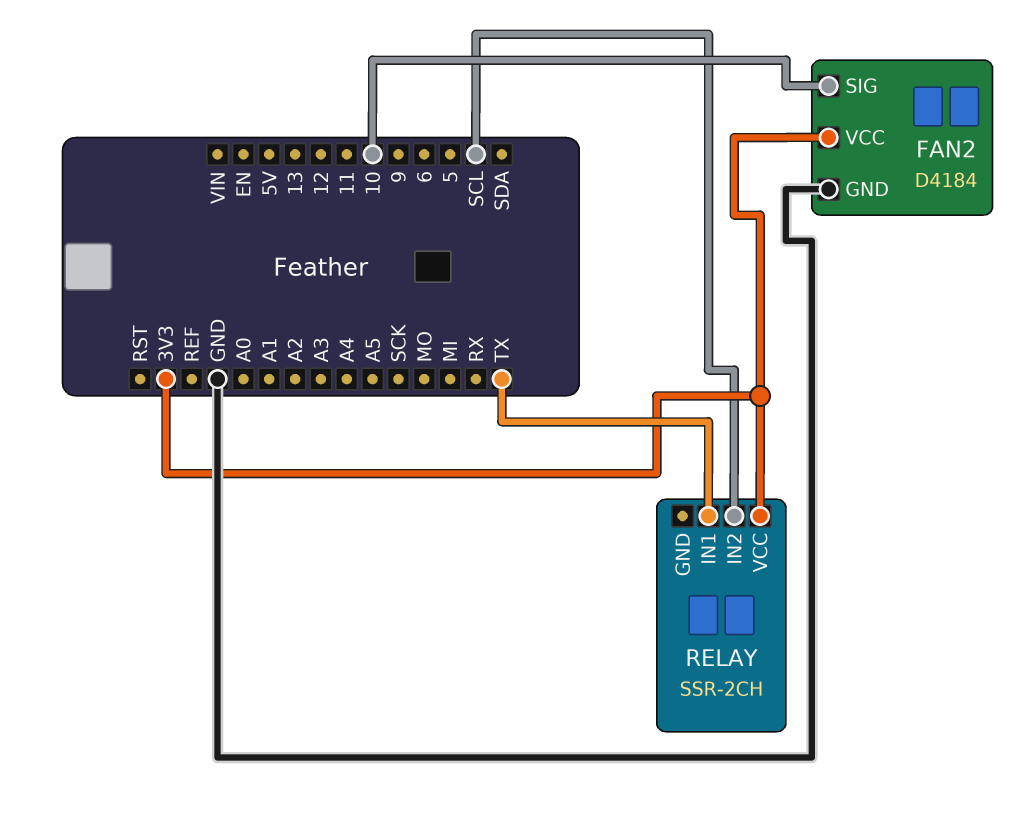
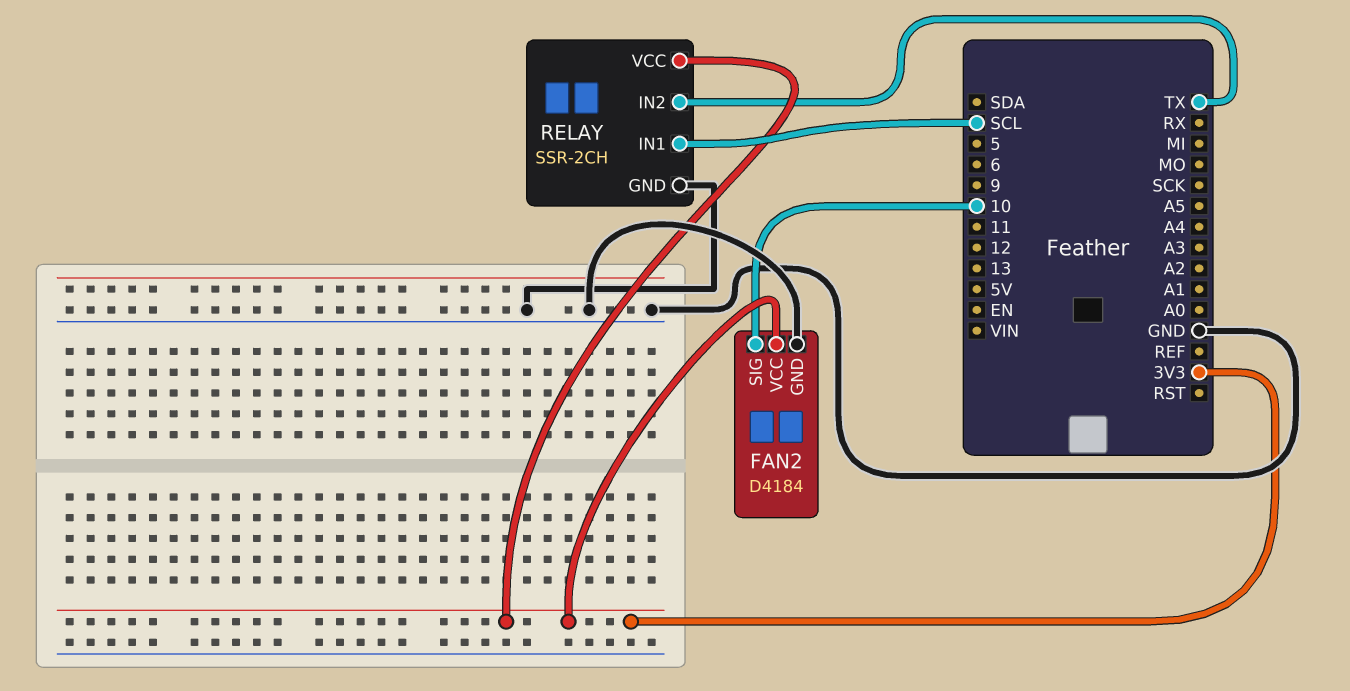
RELAY pin GND: none -> GND
RELAY pin IN1: TX -> SCL
RELAY pin IN2: SCL -> TX

